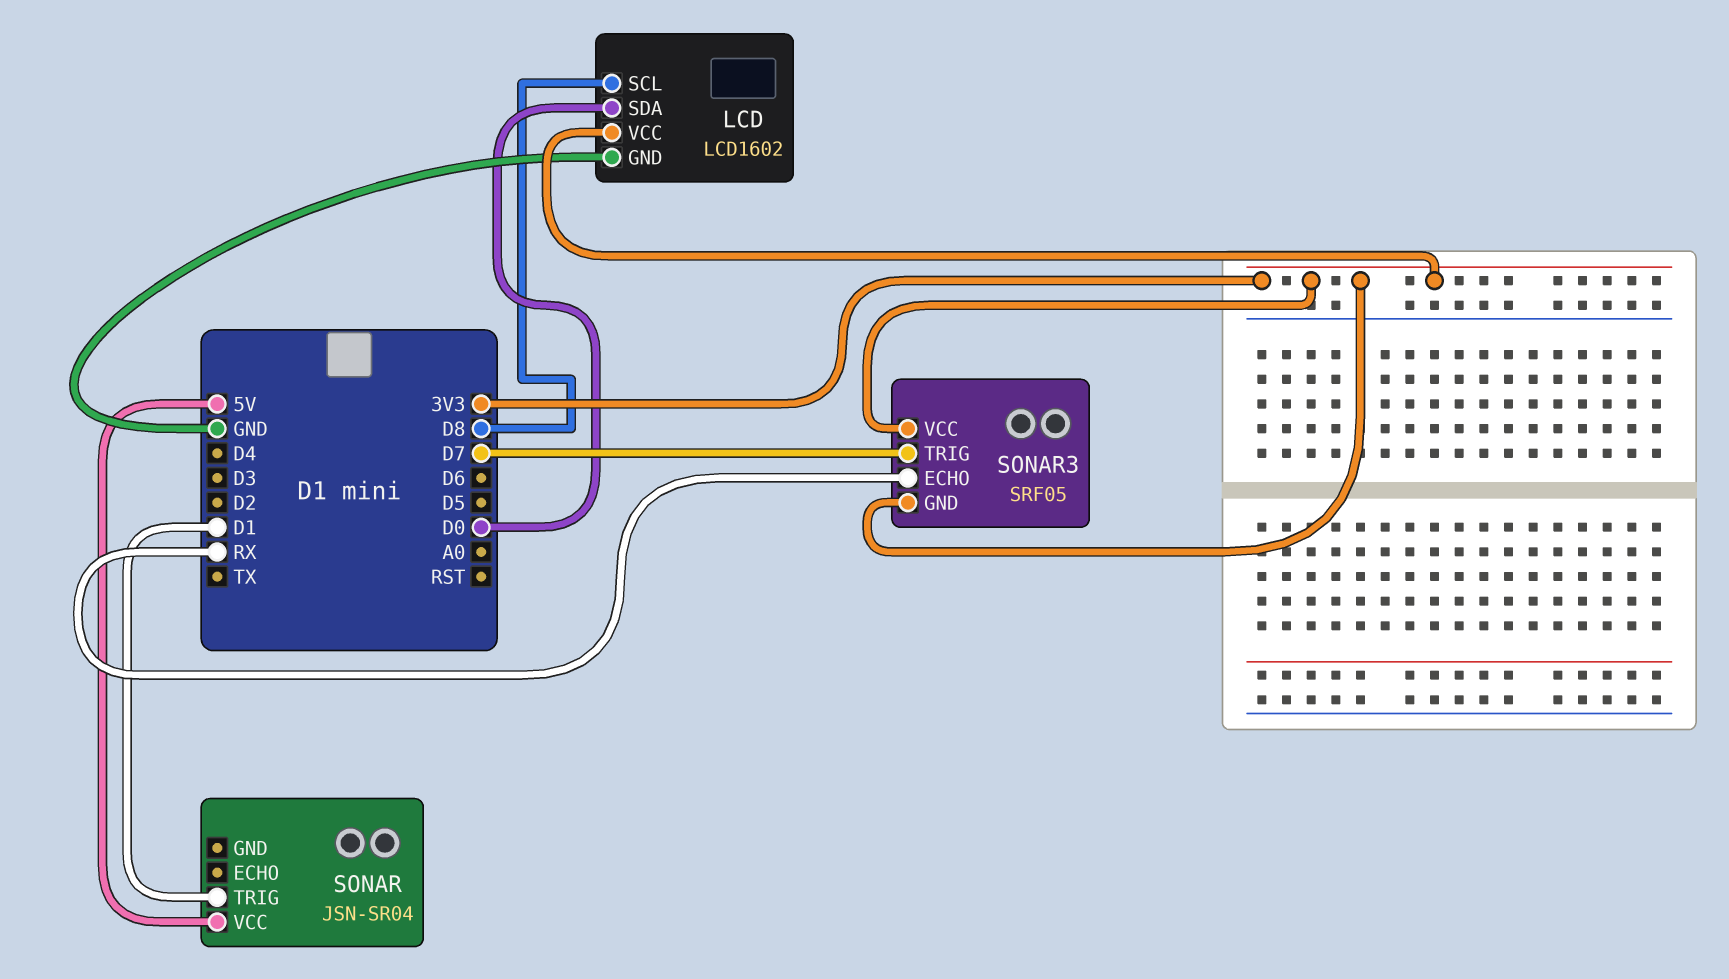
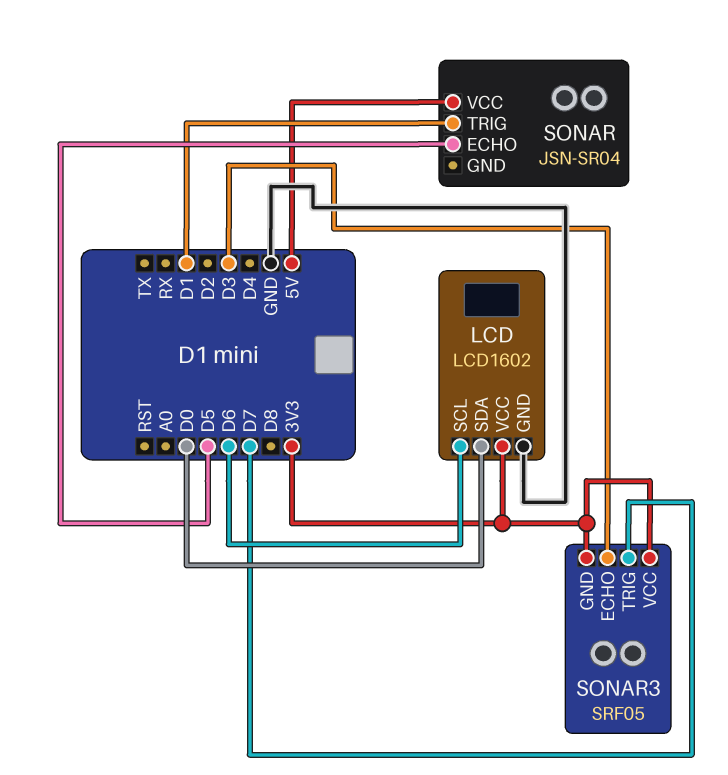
LCD pin SCL: D8 -> D6
SONAR pin ECHO: none -> D5
SONAR3 pin ECHO: RX -> D3

